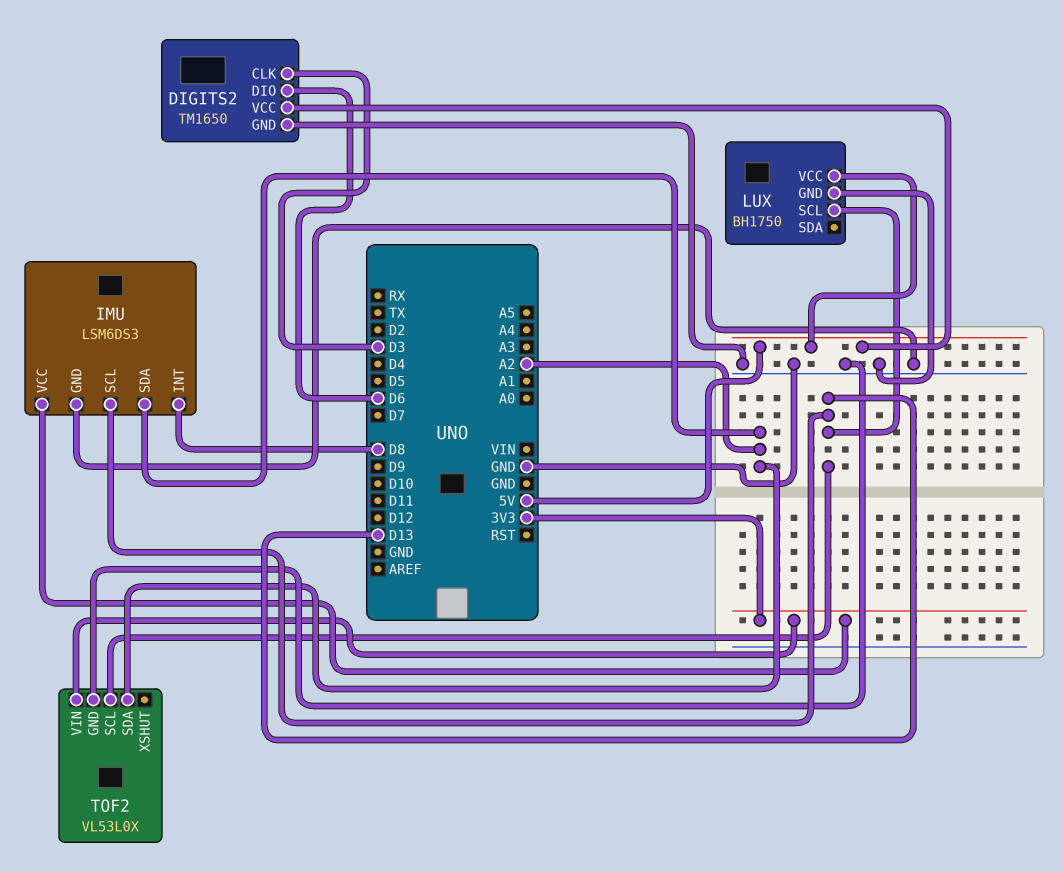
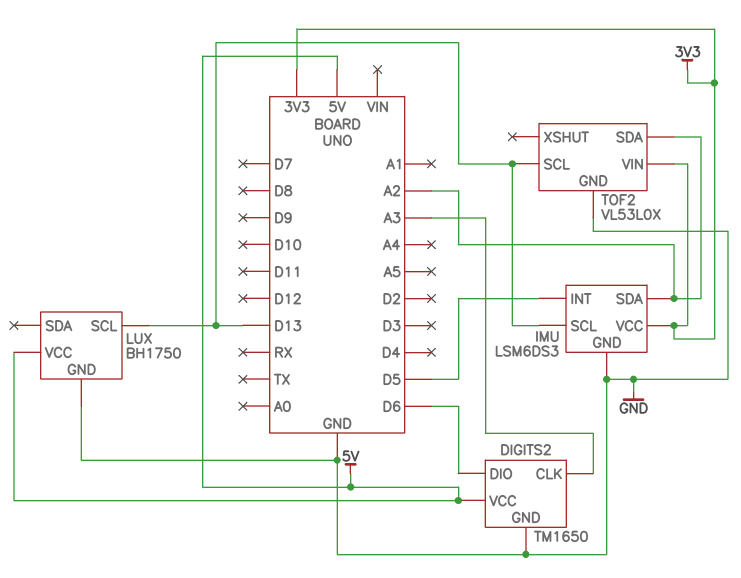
DIGITS2 pin CLK: D3 -> A3
IMU pin INT: D8 -> D5

